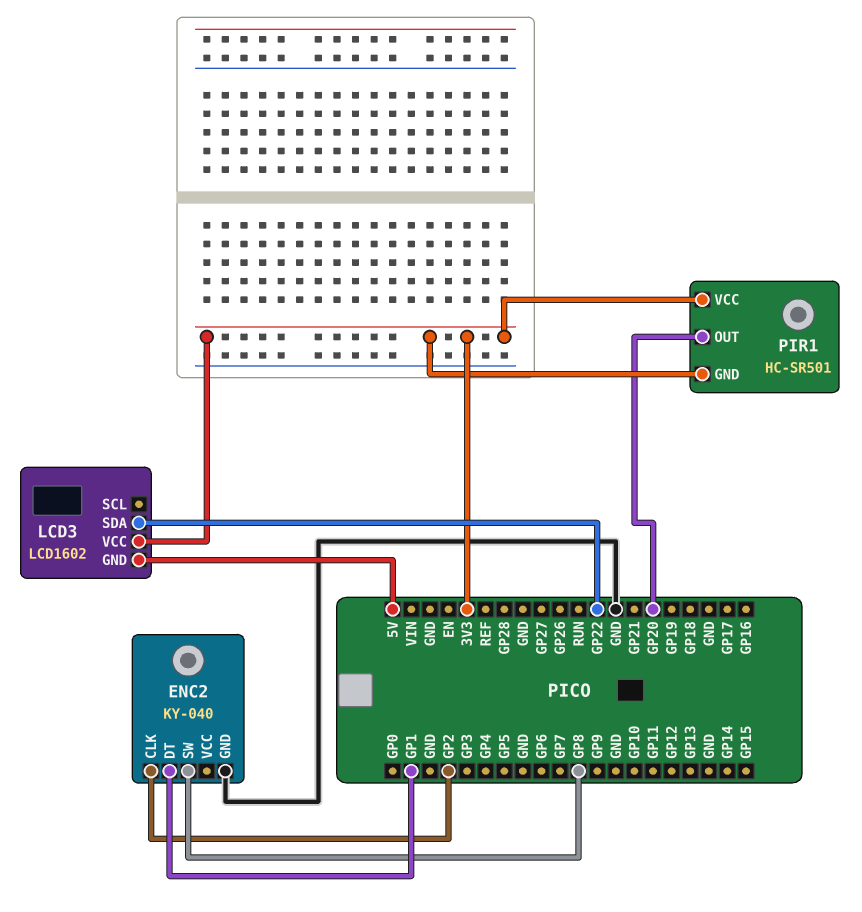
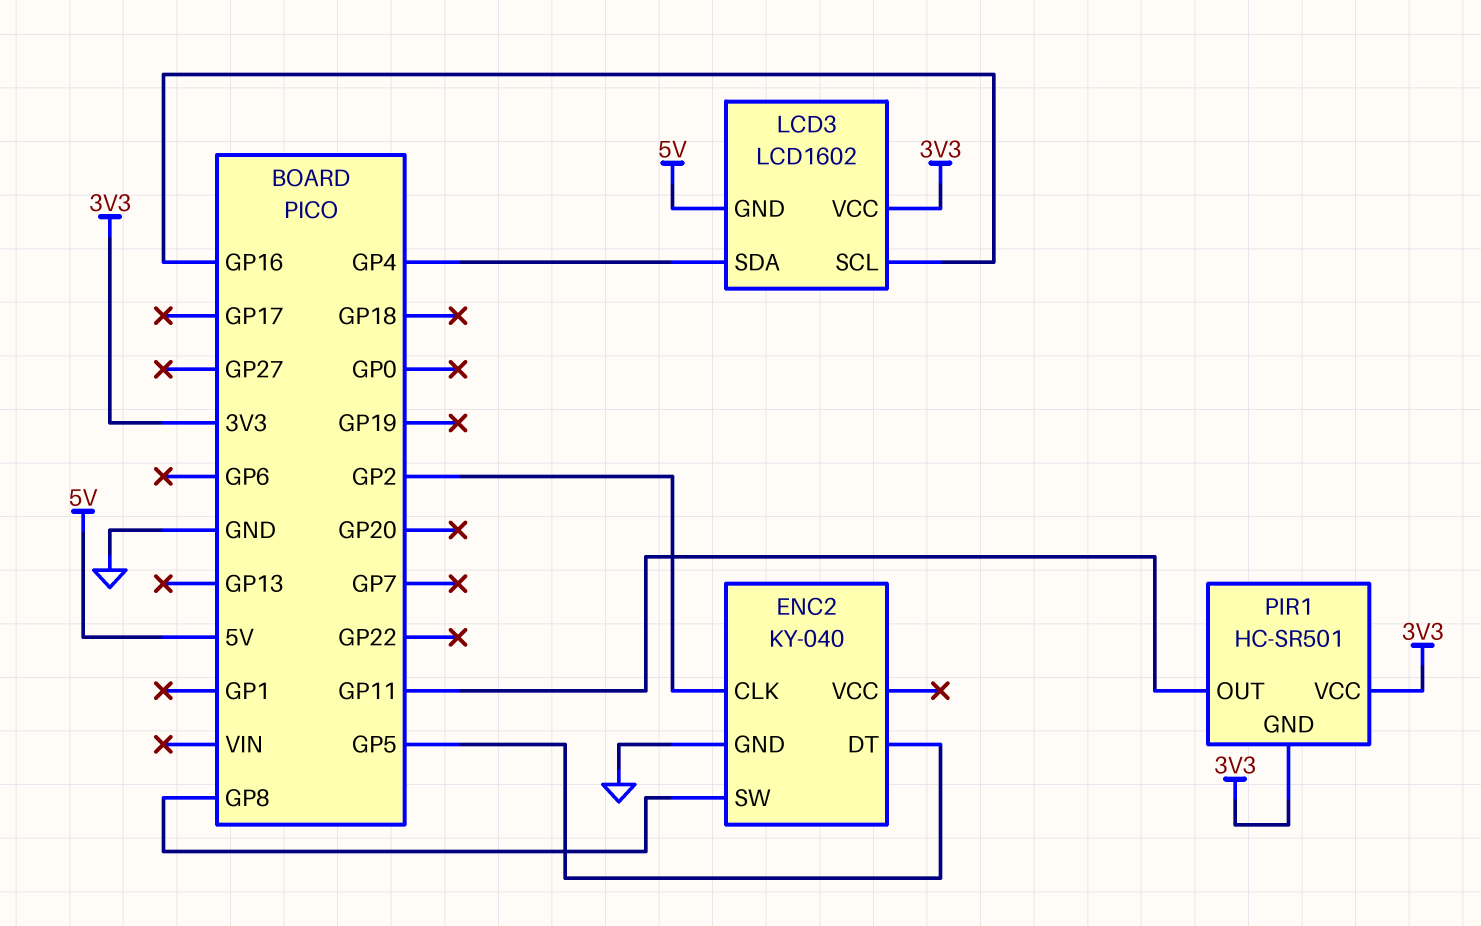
ENC2 pin DT: GP1 -> GP5
LCD3 pin SCL: none -> GP16
LCD3 pin SDA: GP22 -> GP4
PIR1 pin OUT: GP20 -> GP11

